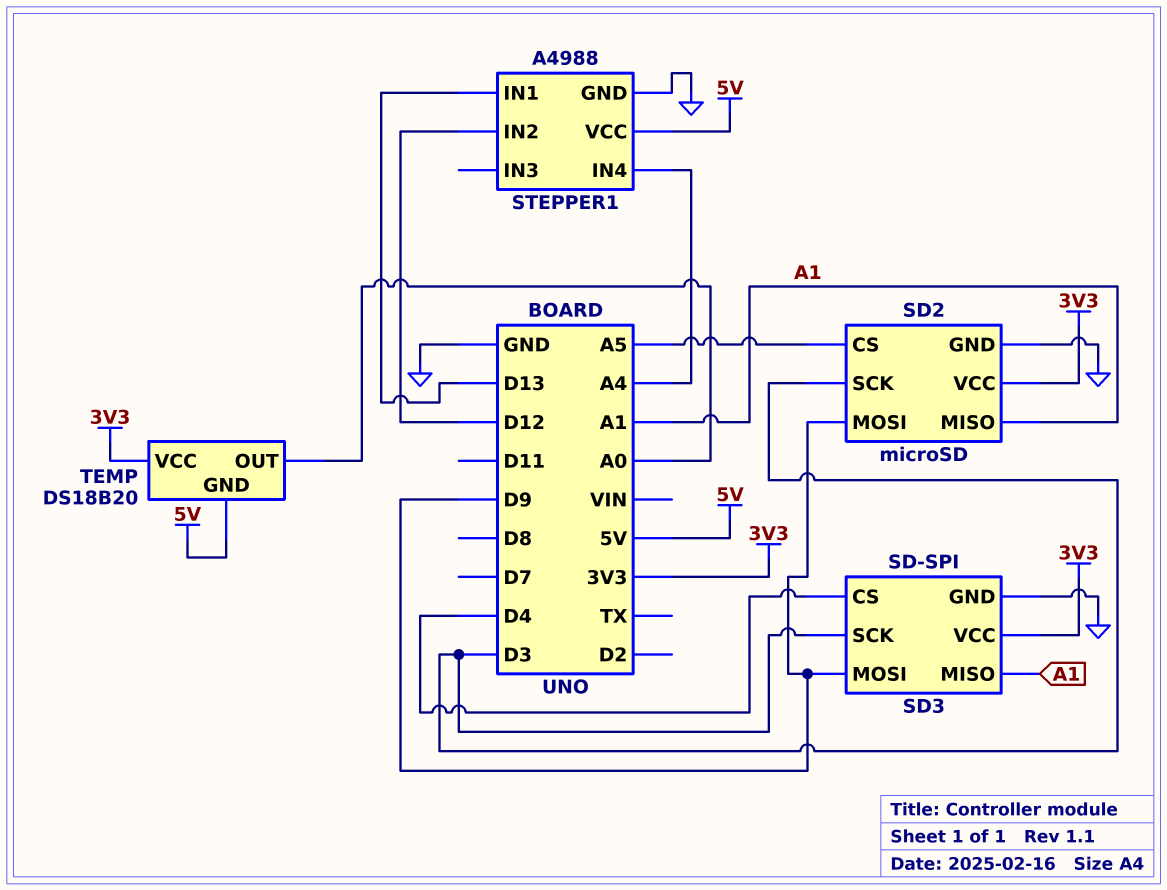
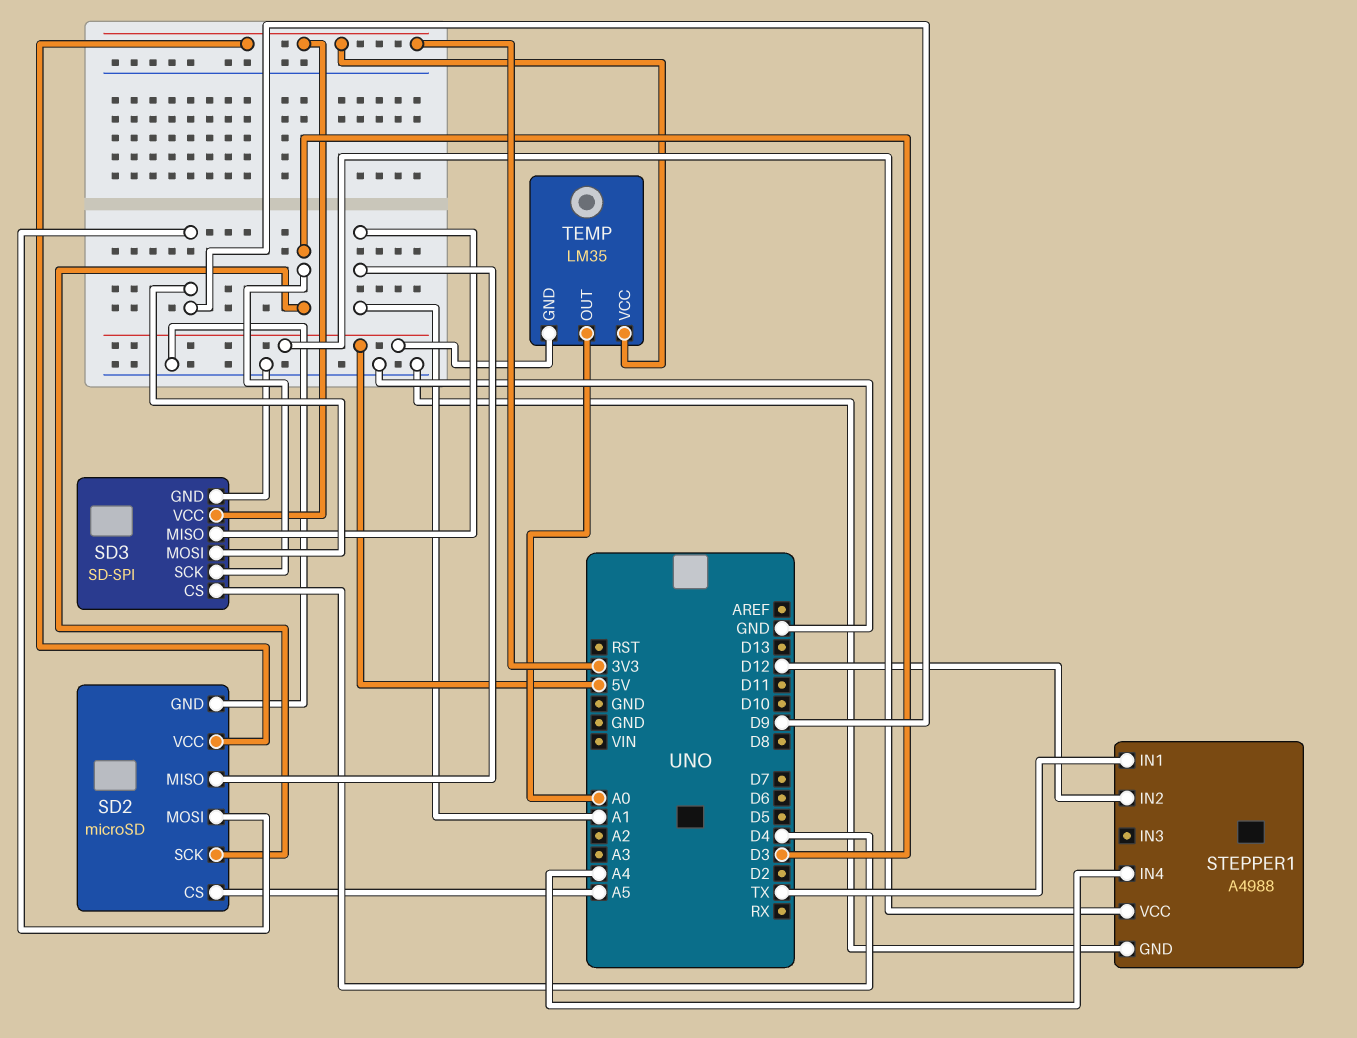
STEPPER1 pin IN1: D13 -> TX
TEMP: DS18B20 -> LM35

